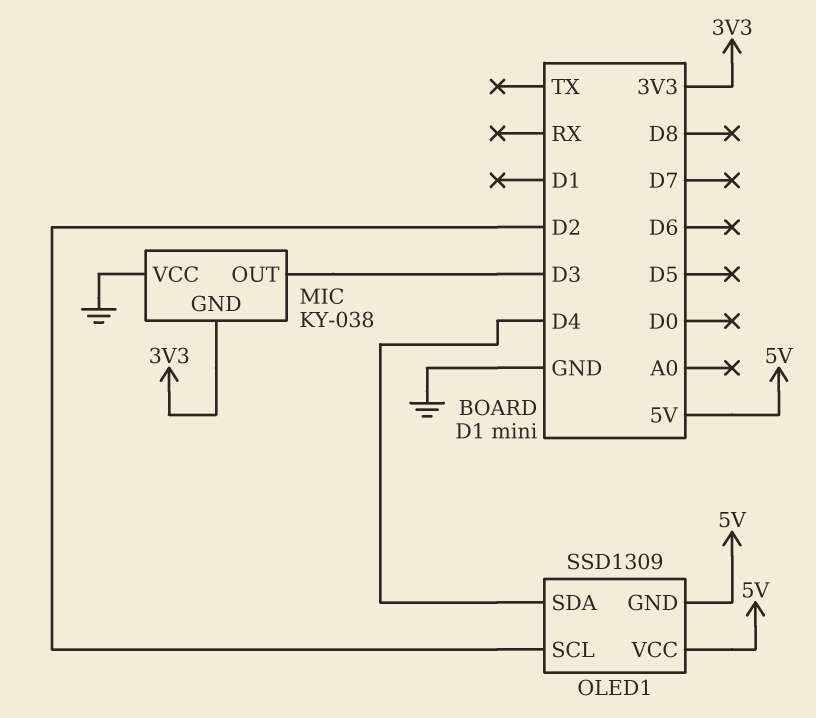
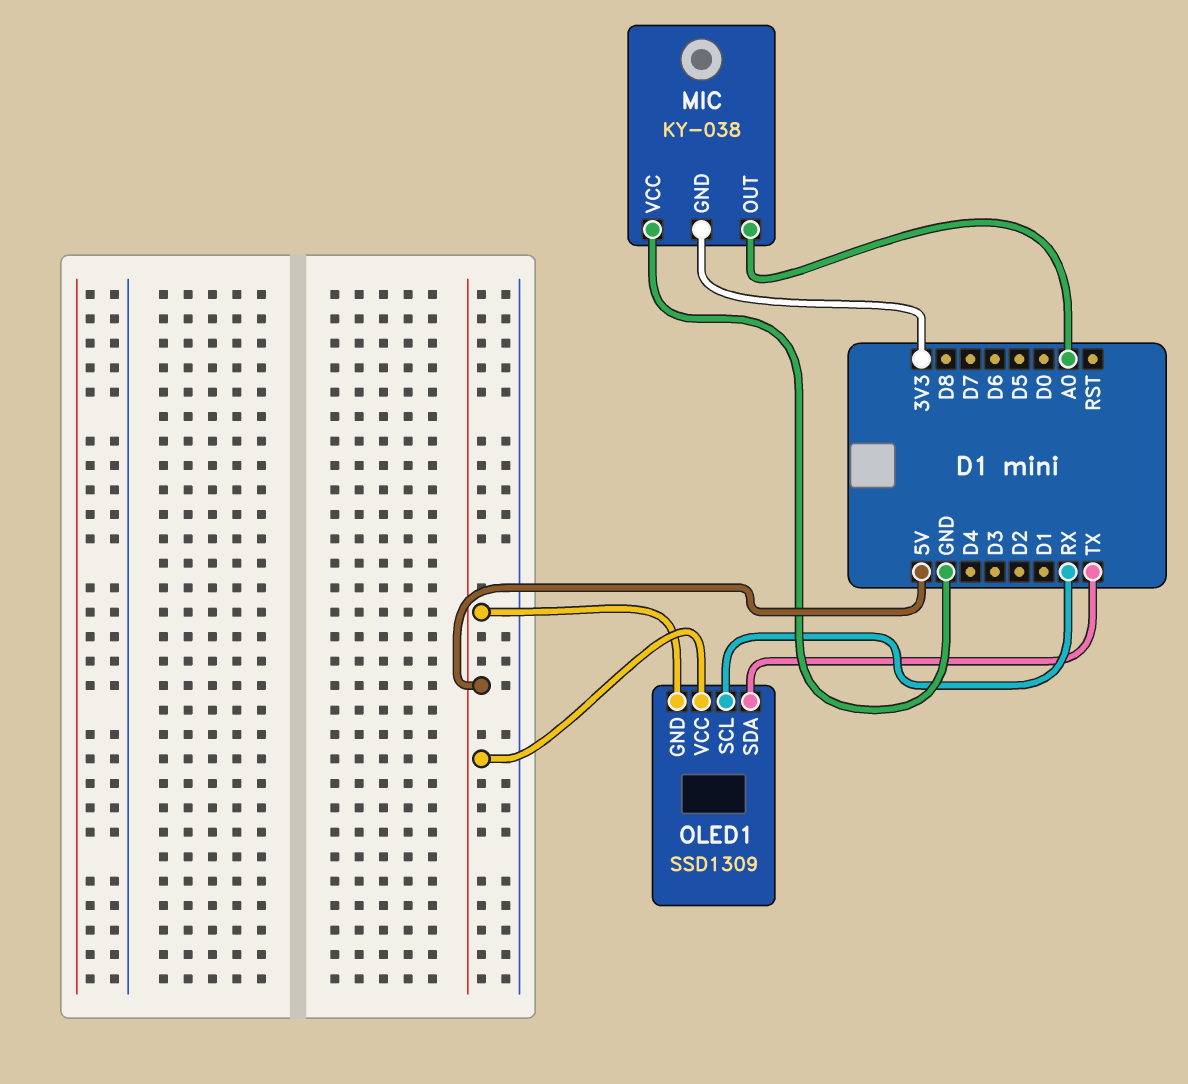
MIC pin OUT: D3 -> A0
OLED1 pin SCL: D2 -> RX
OLED1 pin SDA: D4 -> TX

